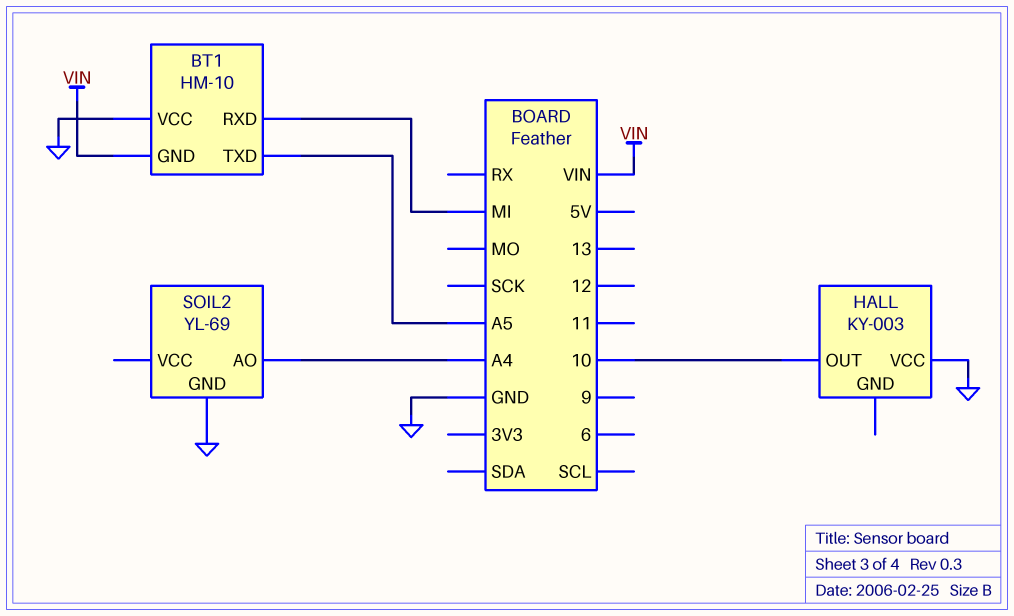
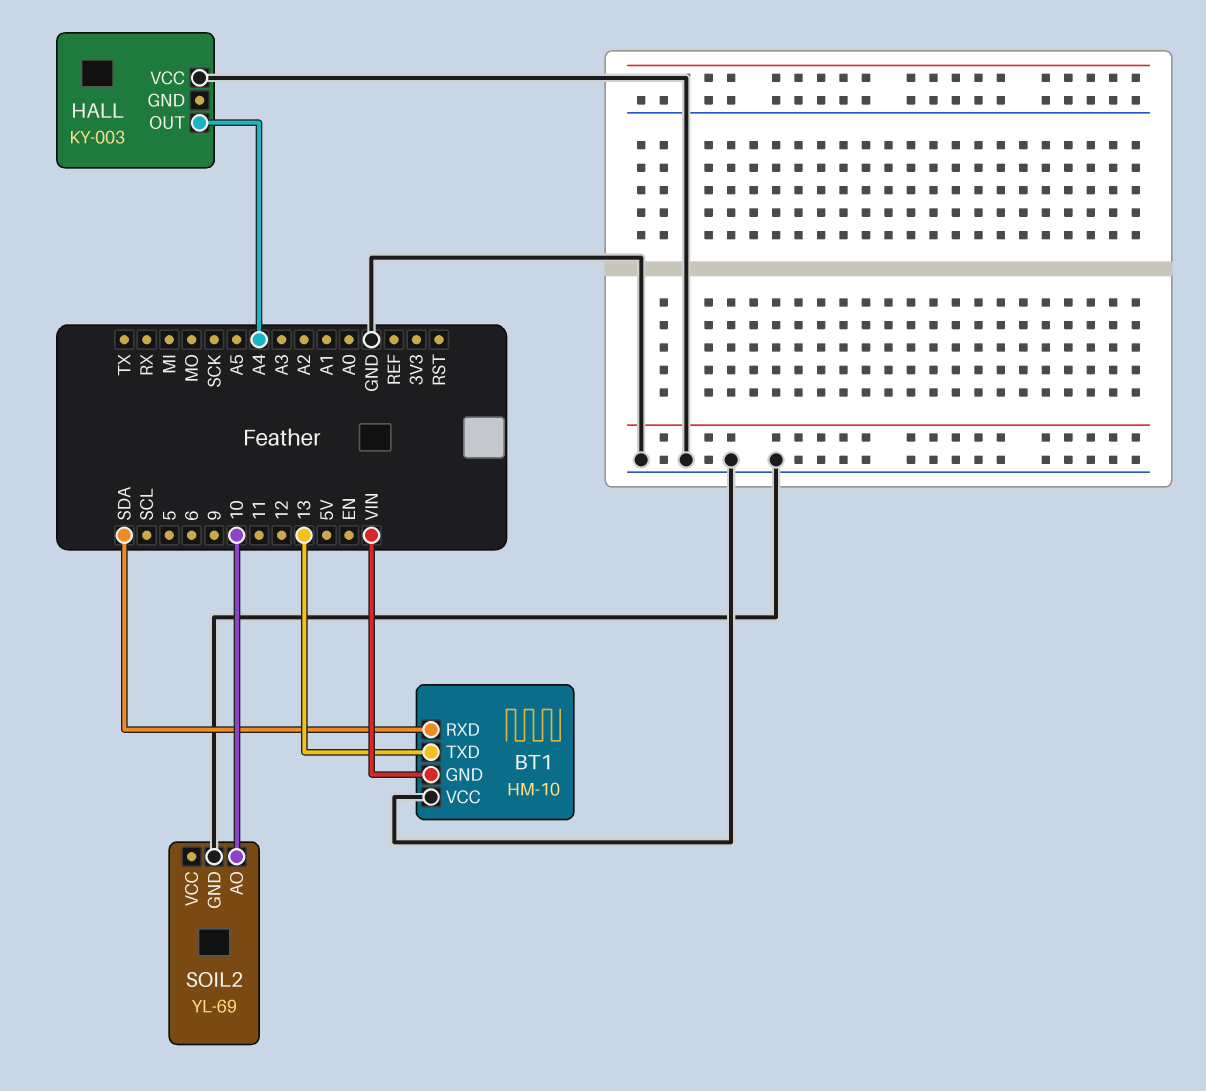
BT1 pin RXD: MI -> SDA
BT1 pin TXD: A5 -> 13
HALL pin OUT: 10 -> A4
SOIL2 pin AO: A4 -> 10

